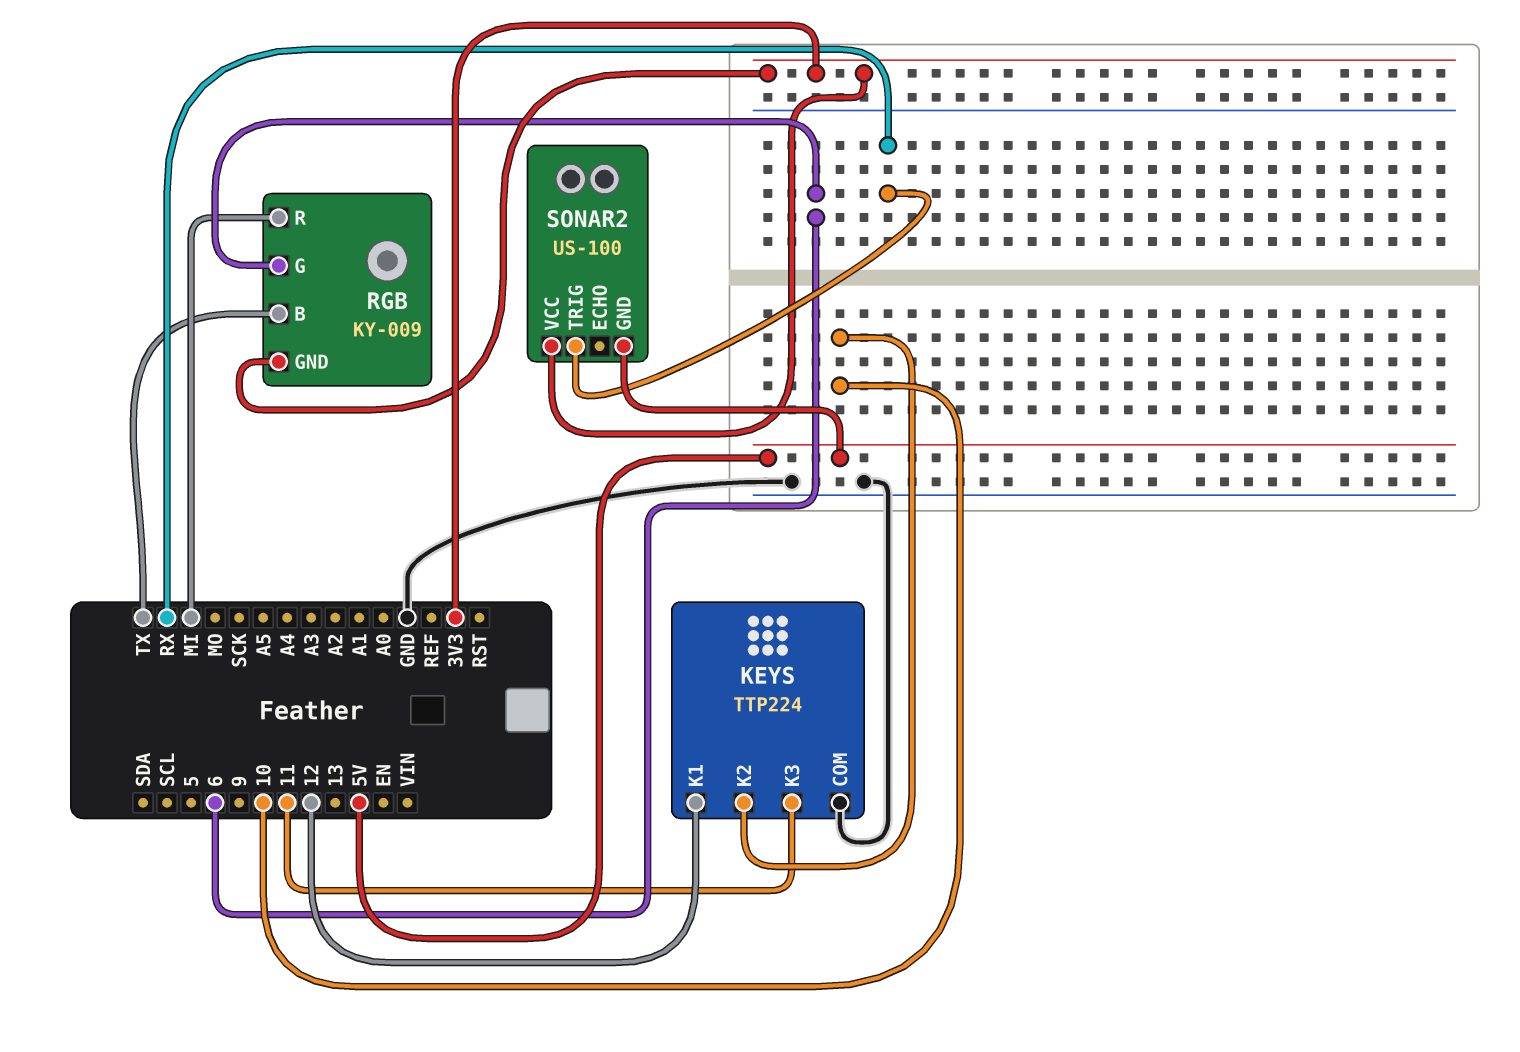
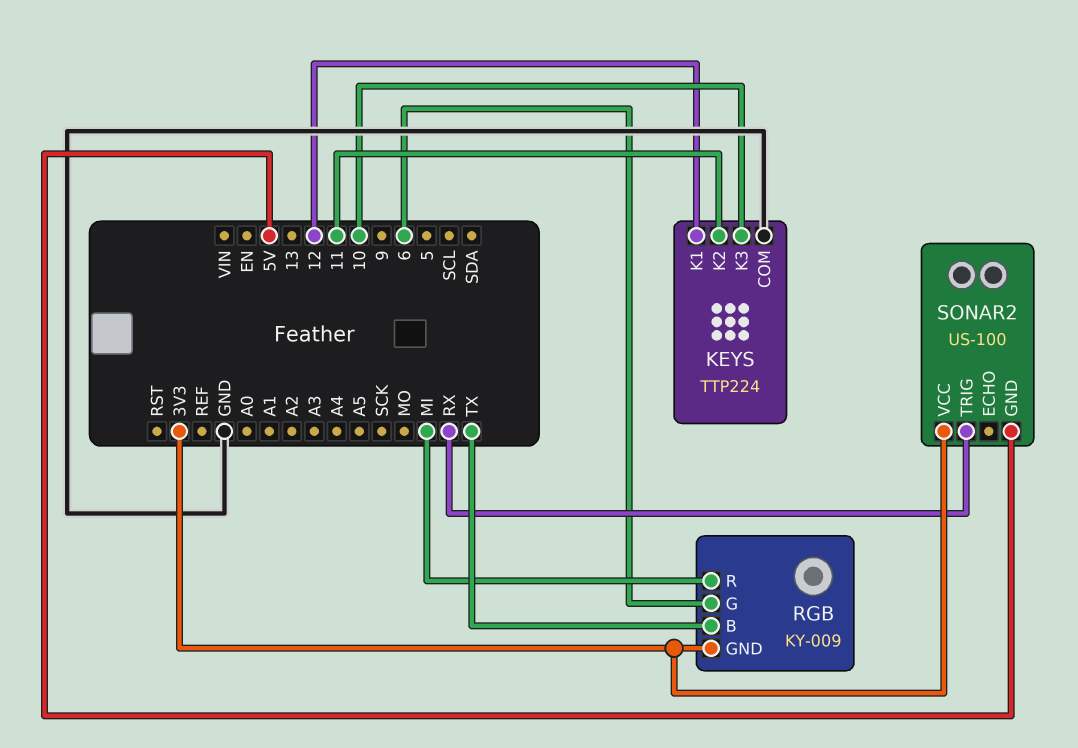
KEYS pin K2: 10 -> 11
KEYS pin K3: 11 -> 10

